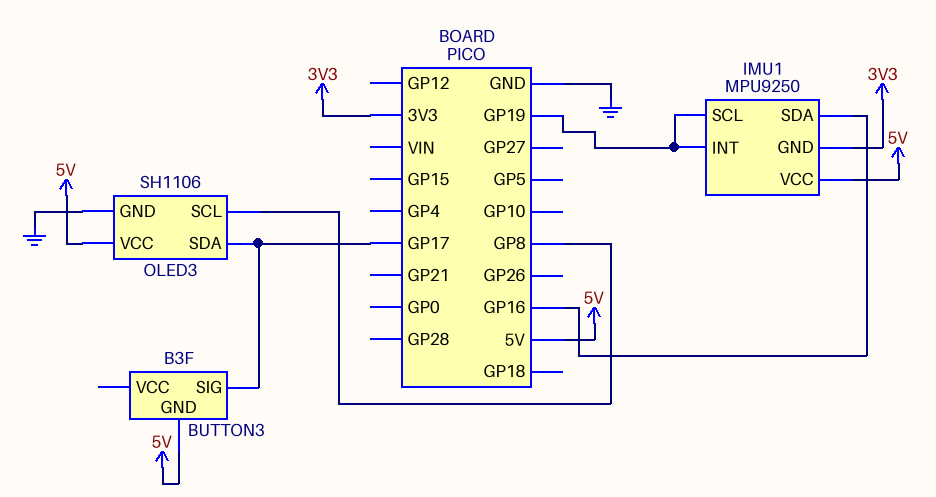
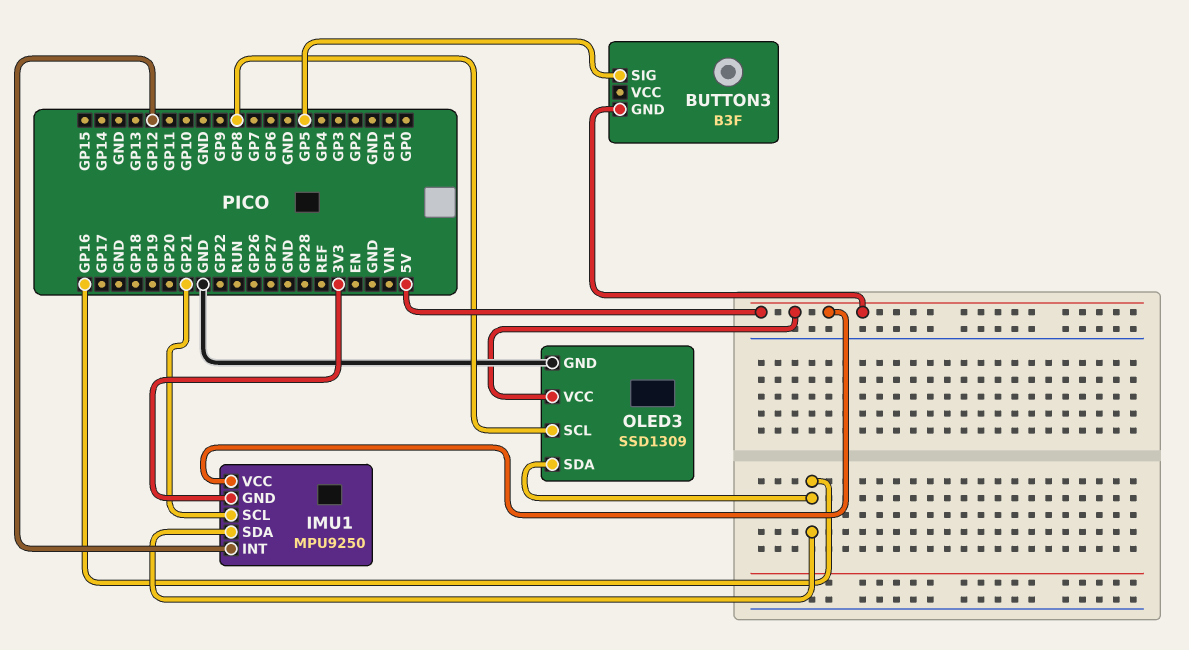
BUTTON3 pin SIG: GP17 -> GP5
IMU1 pin INT: GP19 -> GP12
IMU1 pin SCL: GP19 -> GP21
OLED3: SH1106 -> SSD1309
OLED3 pin SDA: GP17 -> GP16

